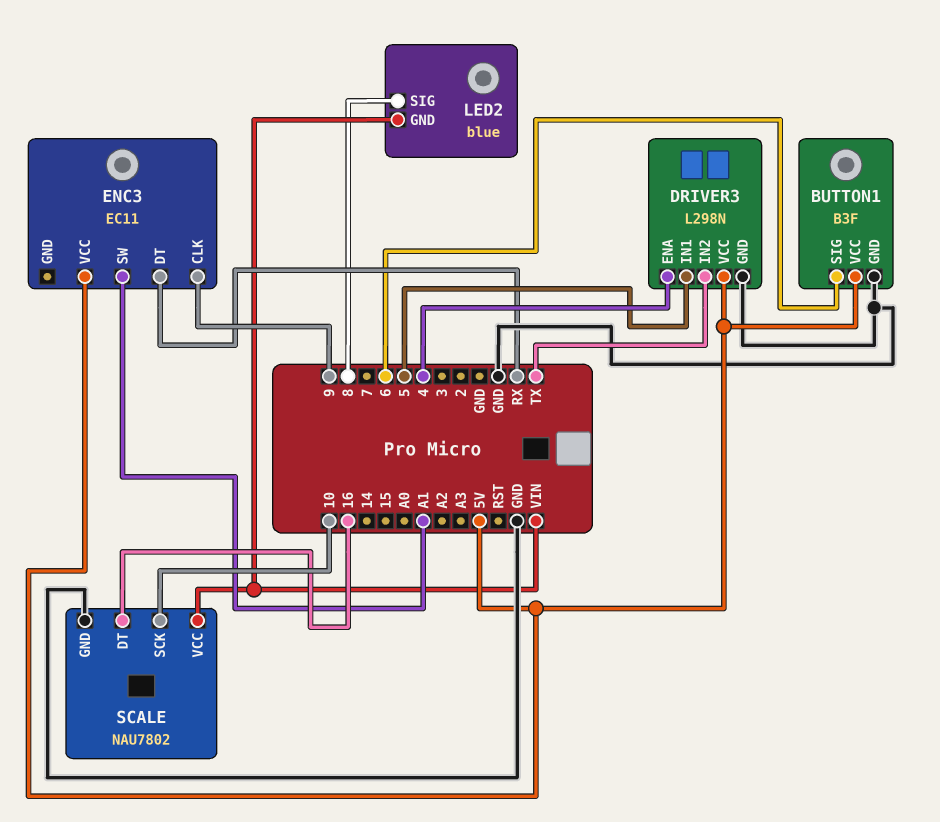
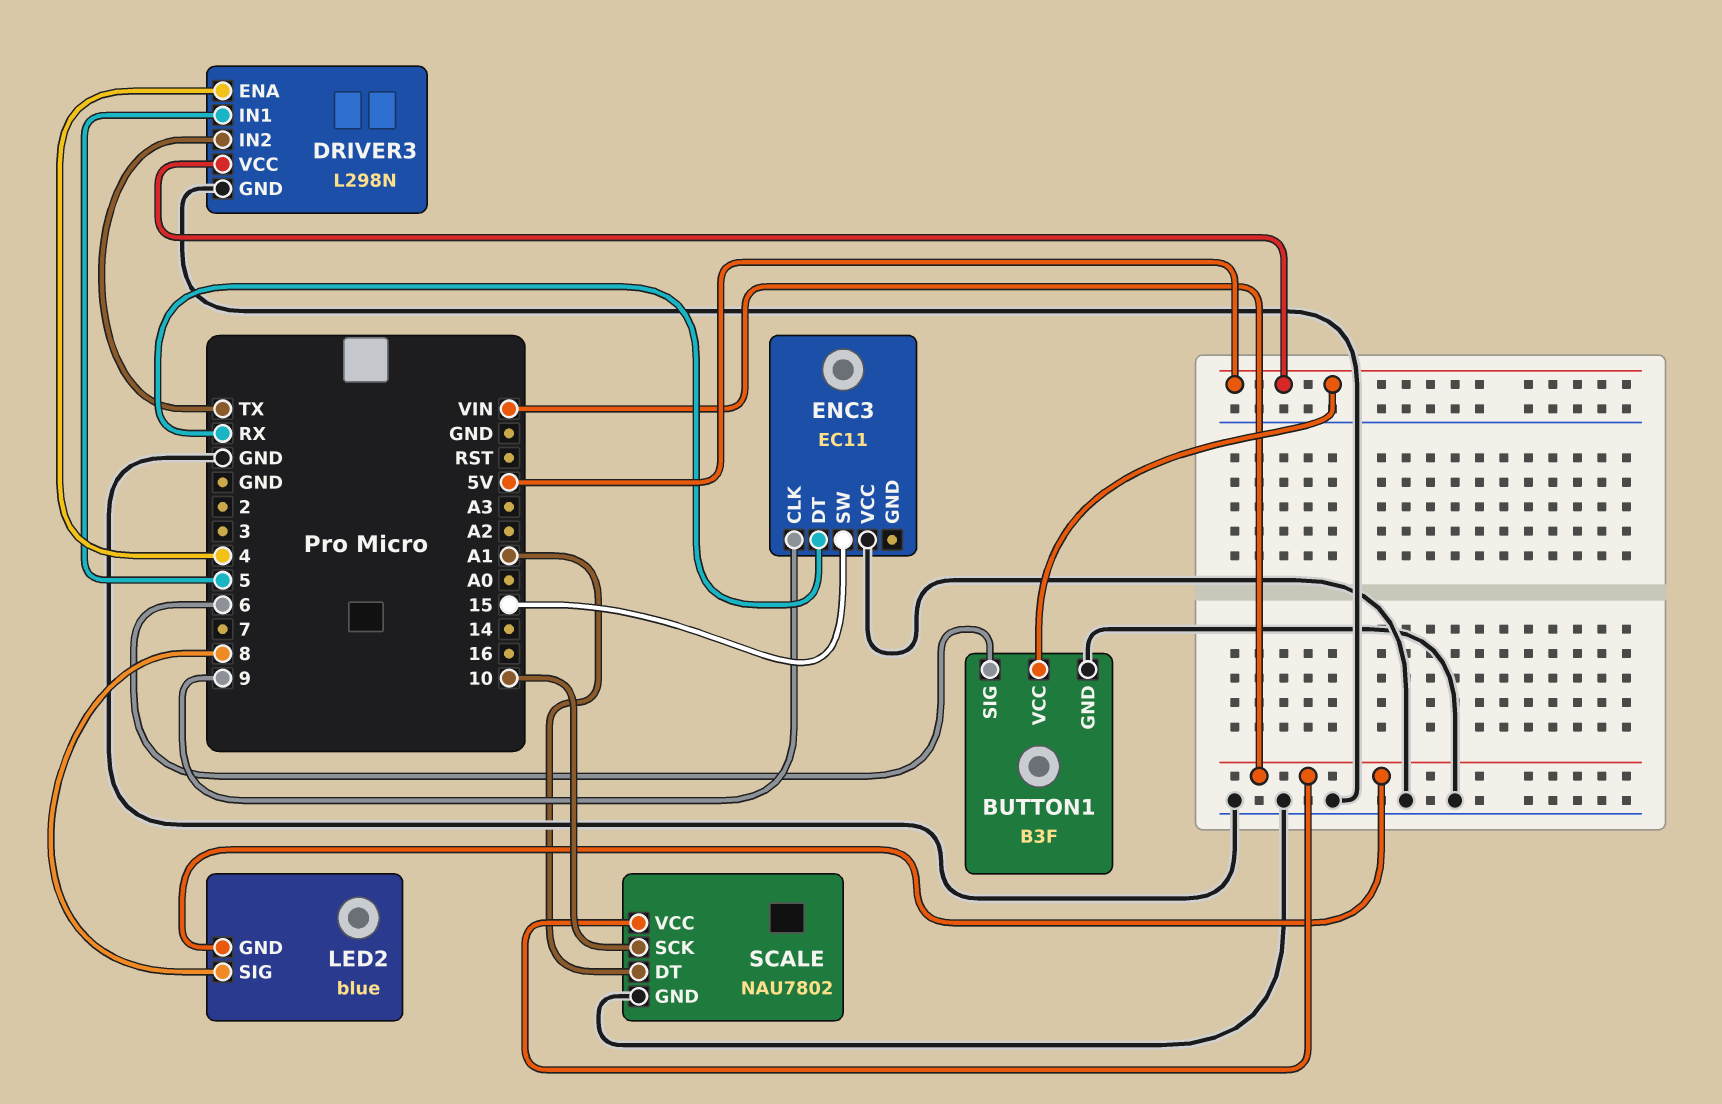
ENC3 pin SW: A1 -> 15
ENC3 pin VCC: 5V -> GND
SCALE pin DT: 16 -> A1

